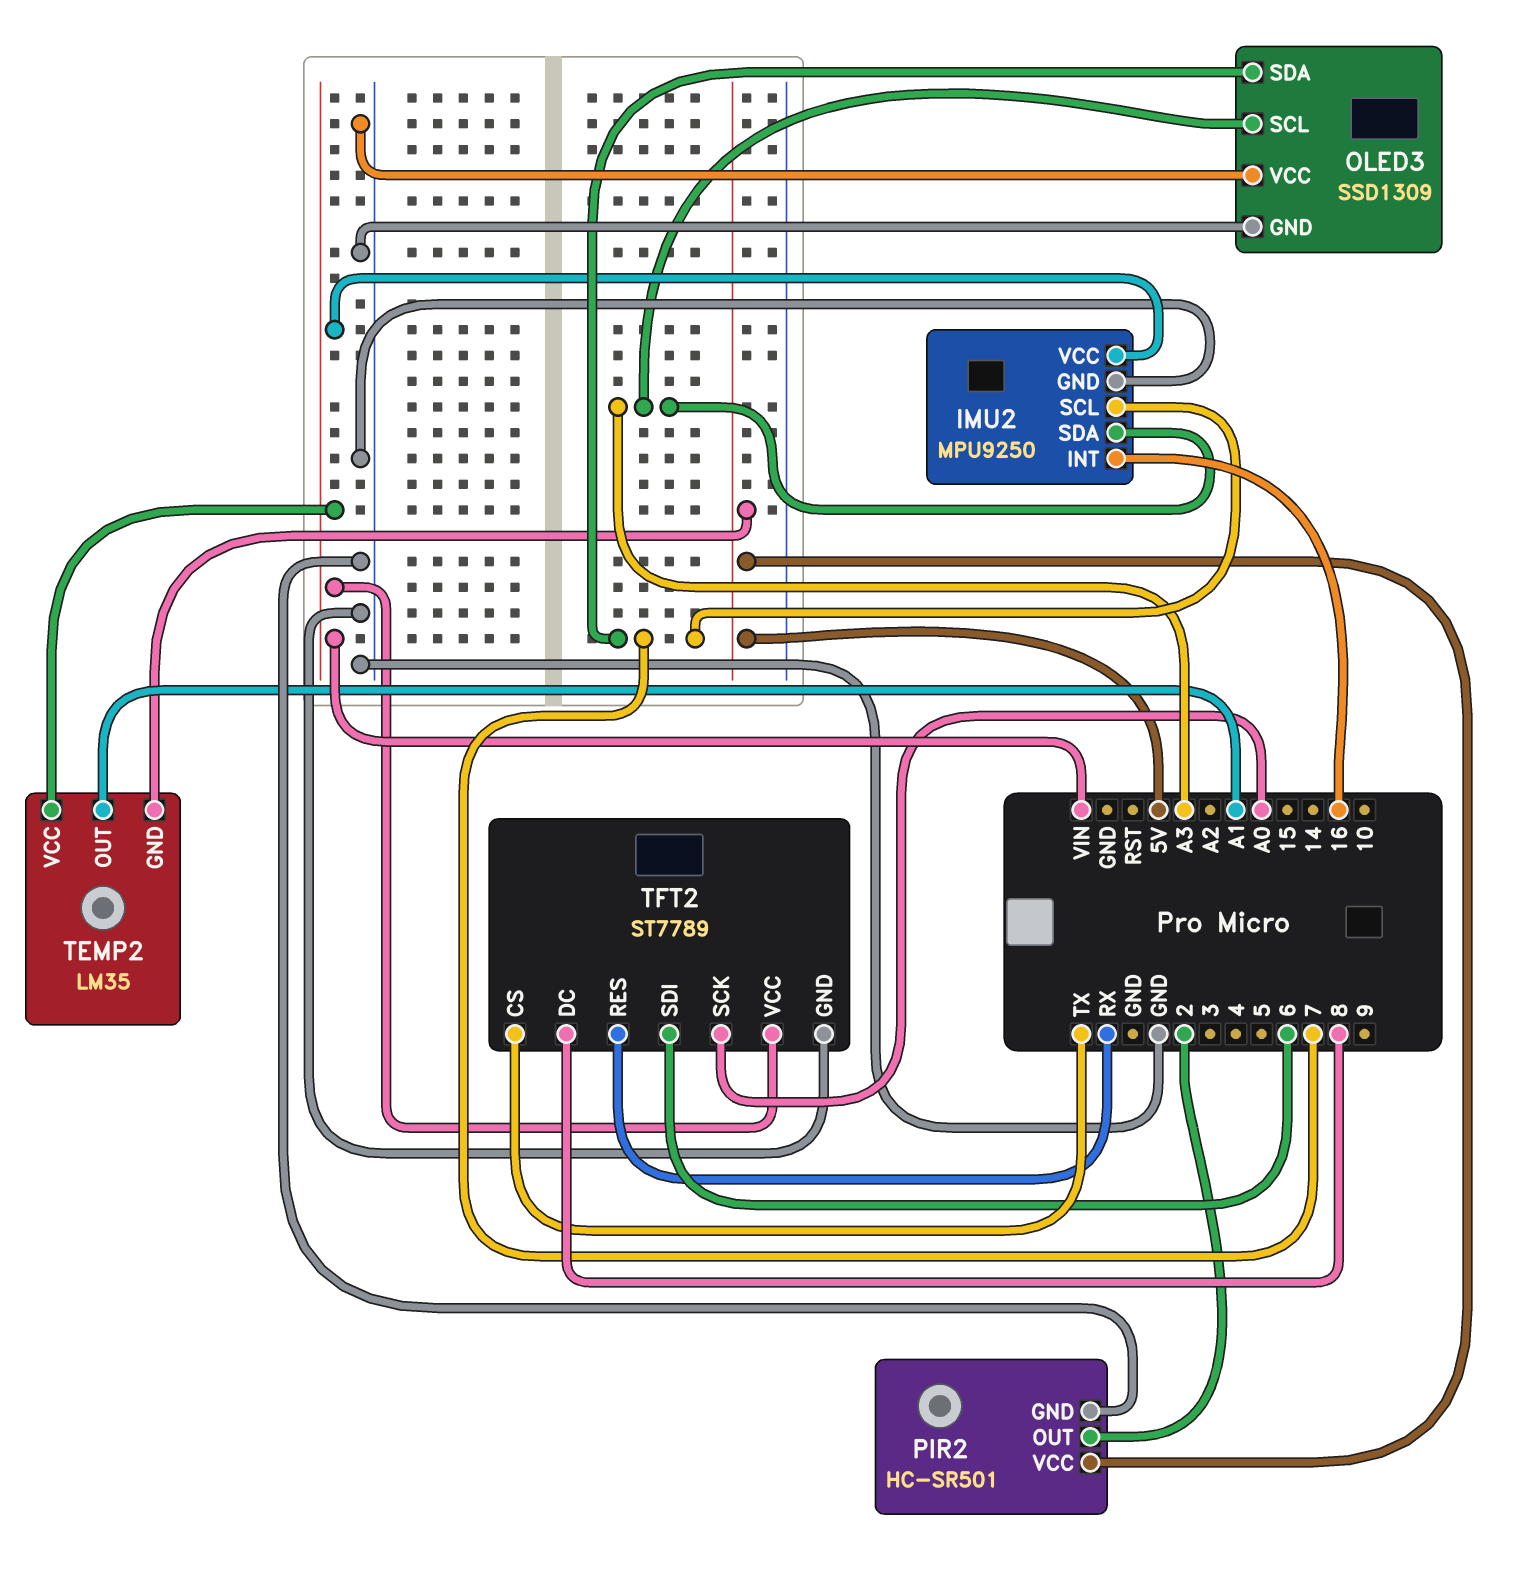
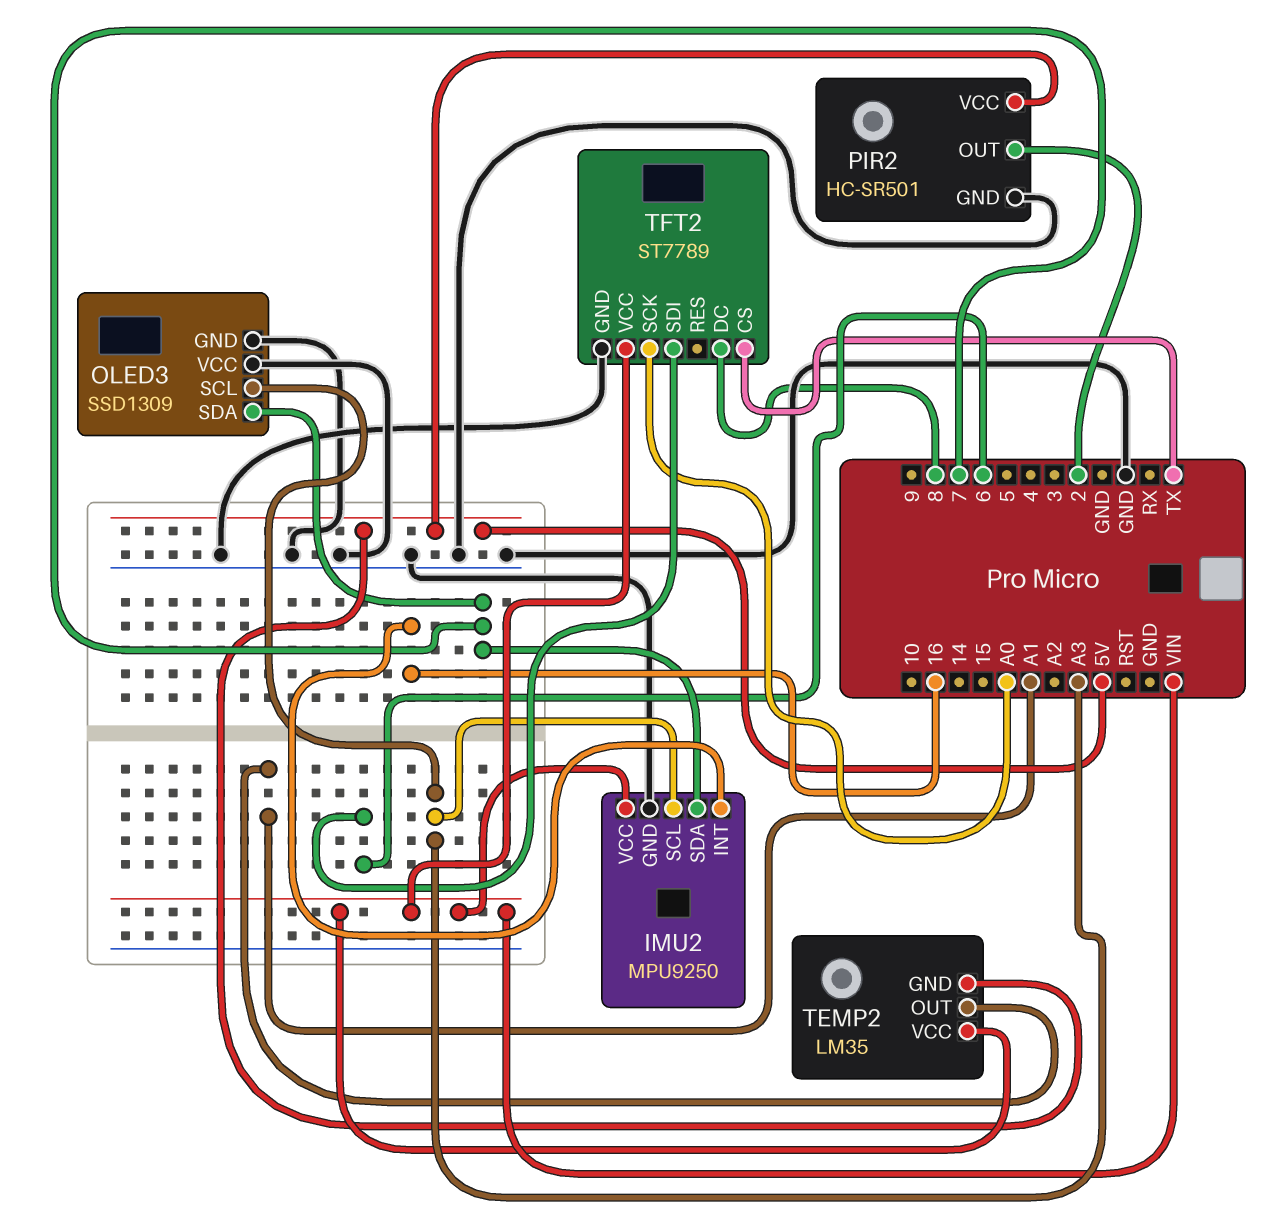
IMU2 pin SCL: 7 -> A3
IMU2 pin SDA: A3 -> 7
TFT2 pin RES: RX -> none

